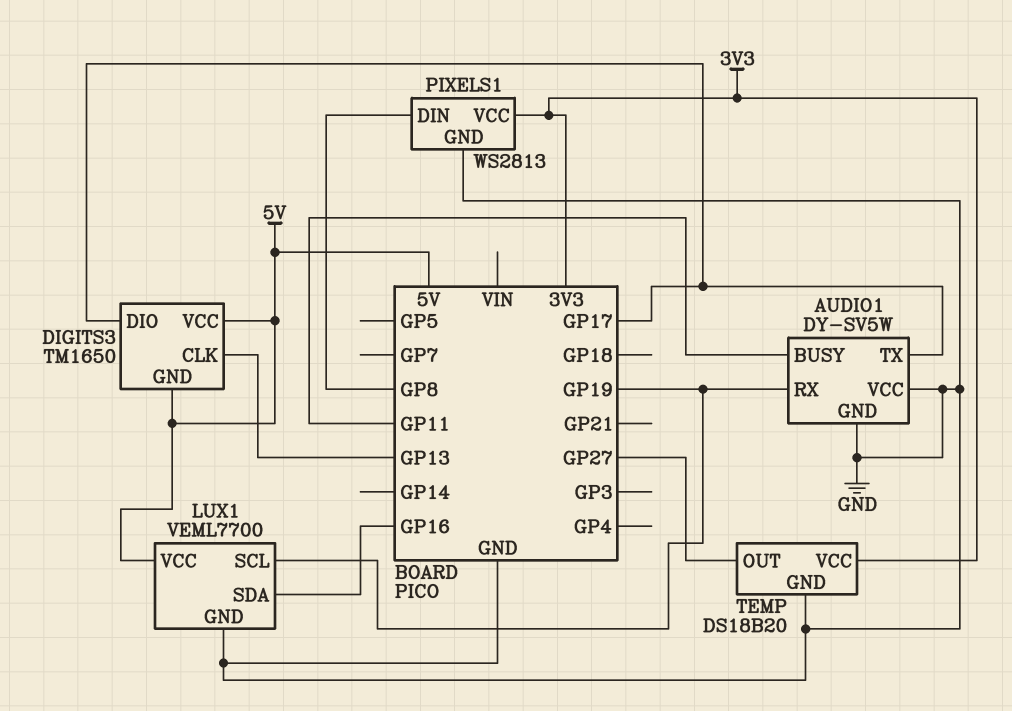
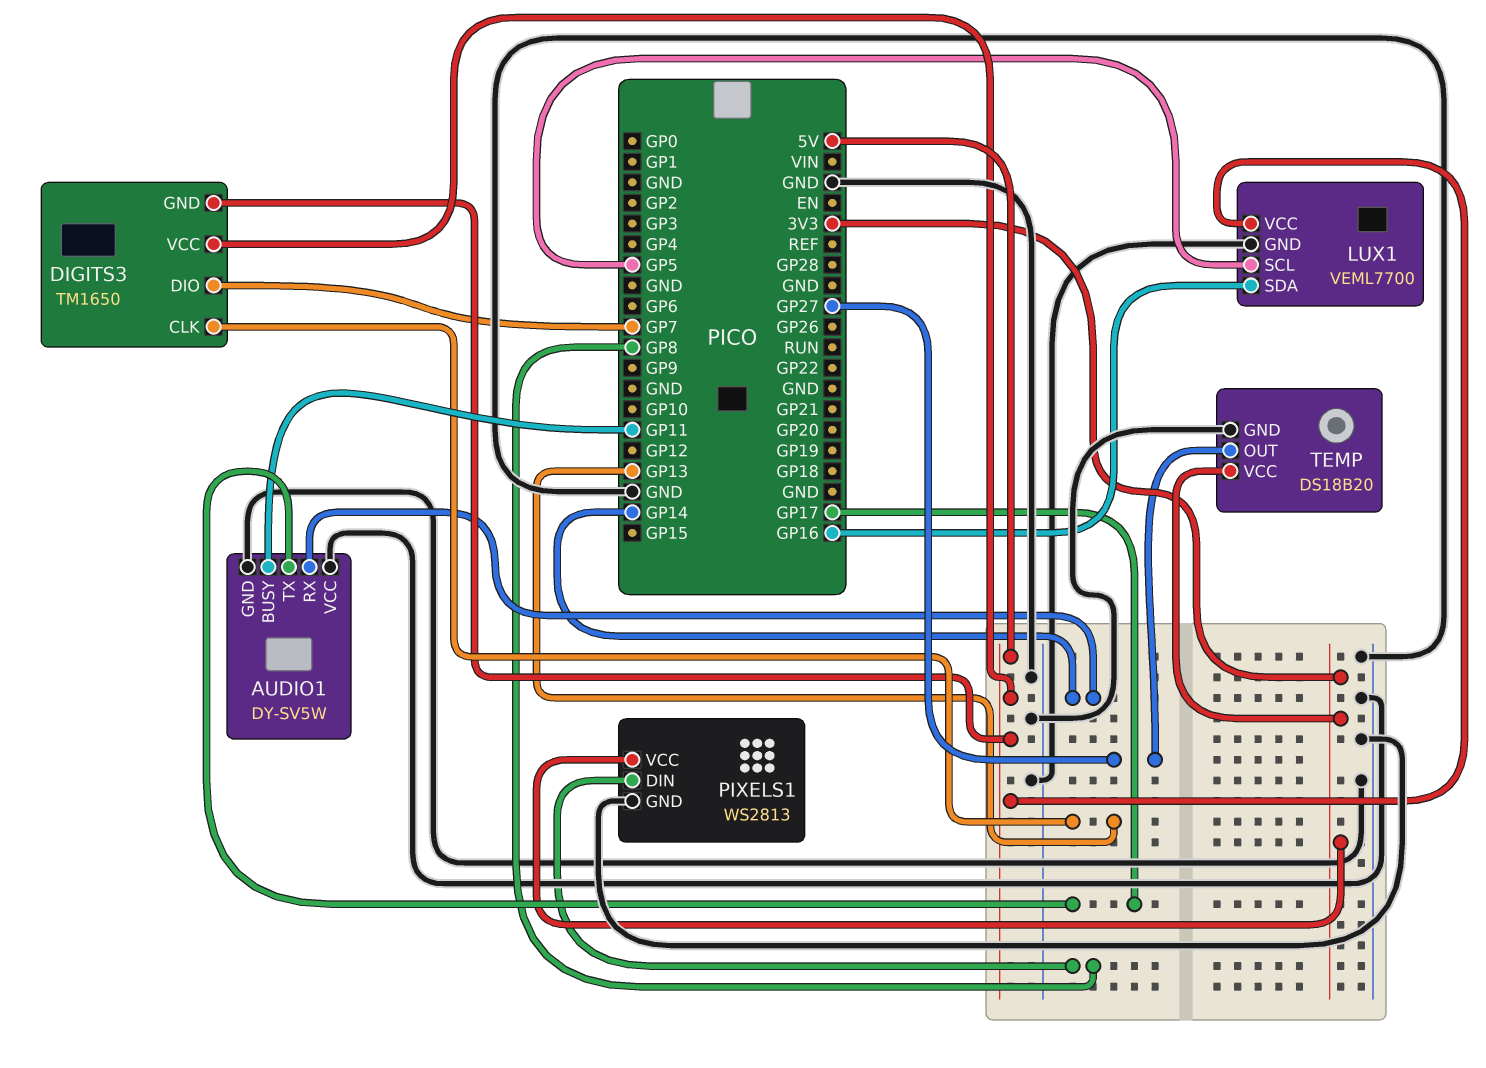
AUDIO1 pin RX: GP19 -> GP14
DIGITS3 pin DIO: GP17 -> GP7
LUX1 pin SCL: GP19 -> GP5

